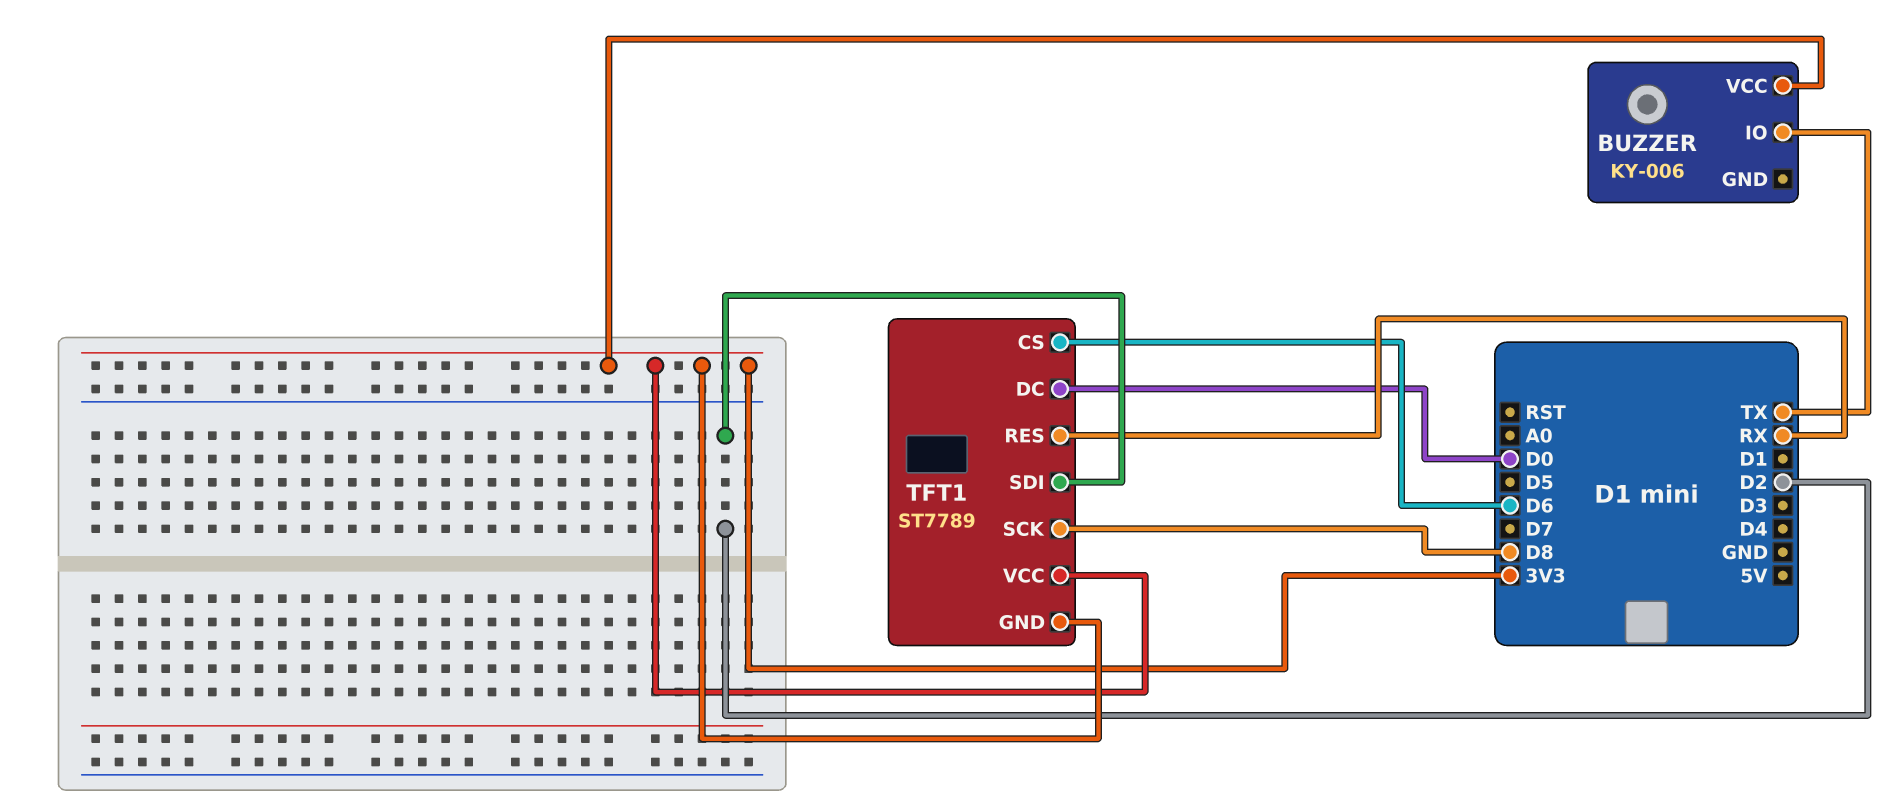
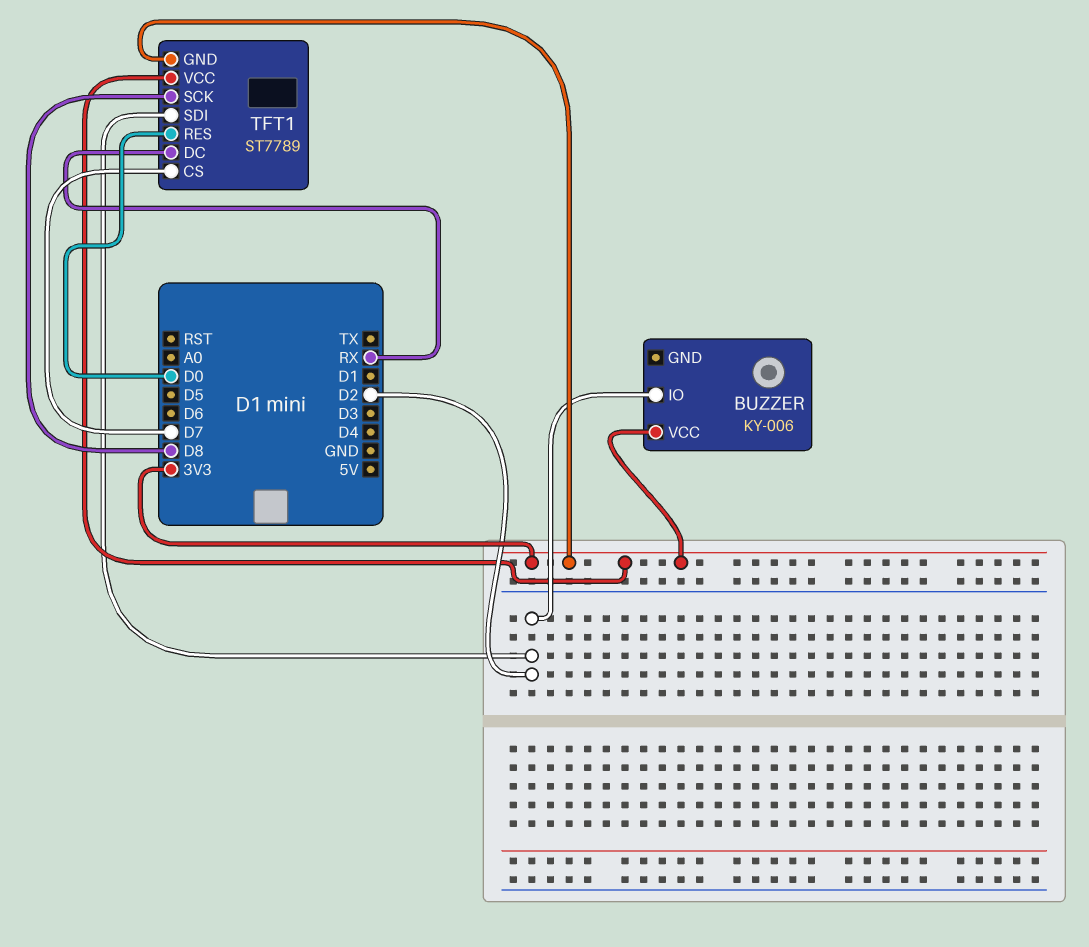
BUZZER pin IO: TX -> D2
TFT1 pin CS: D6 -> D7
TFT1 pin DC: D0 -> RX
TFT1 pin RES: RX -> D0

